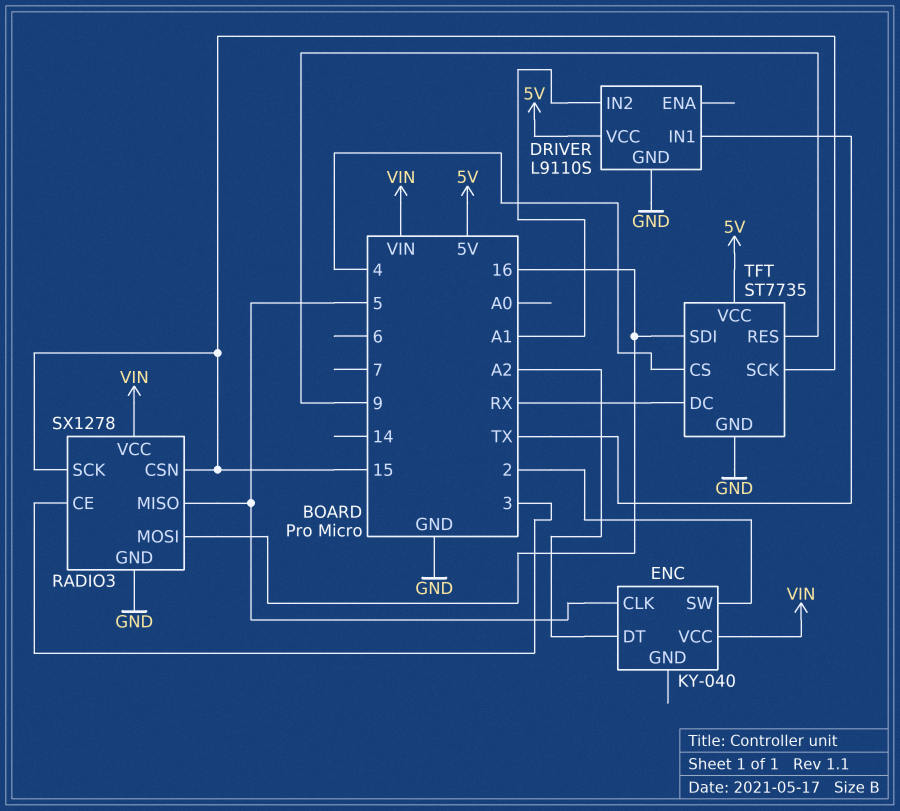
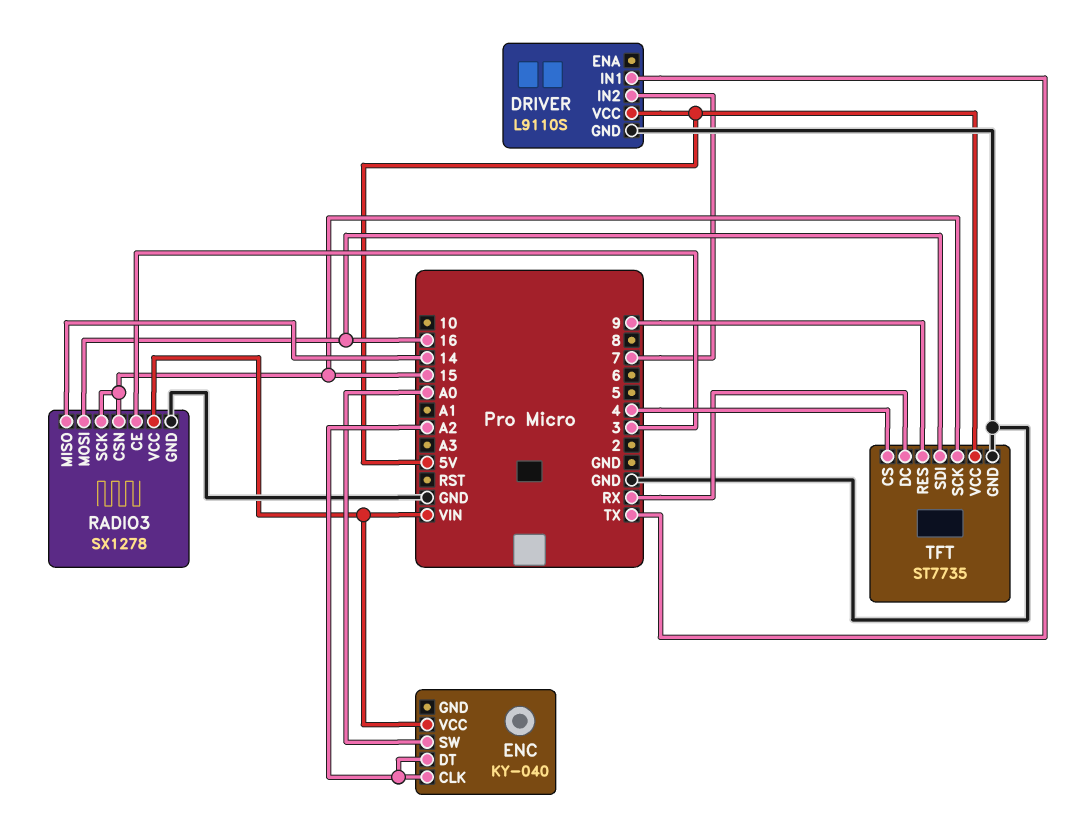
DRIVER pin IN2: A1 -> 7
ENC pin CLK: 5 -> A2
ENC pin SW: 2 -> A0
RADIO3 pin MISO: 5 -> 14

